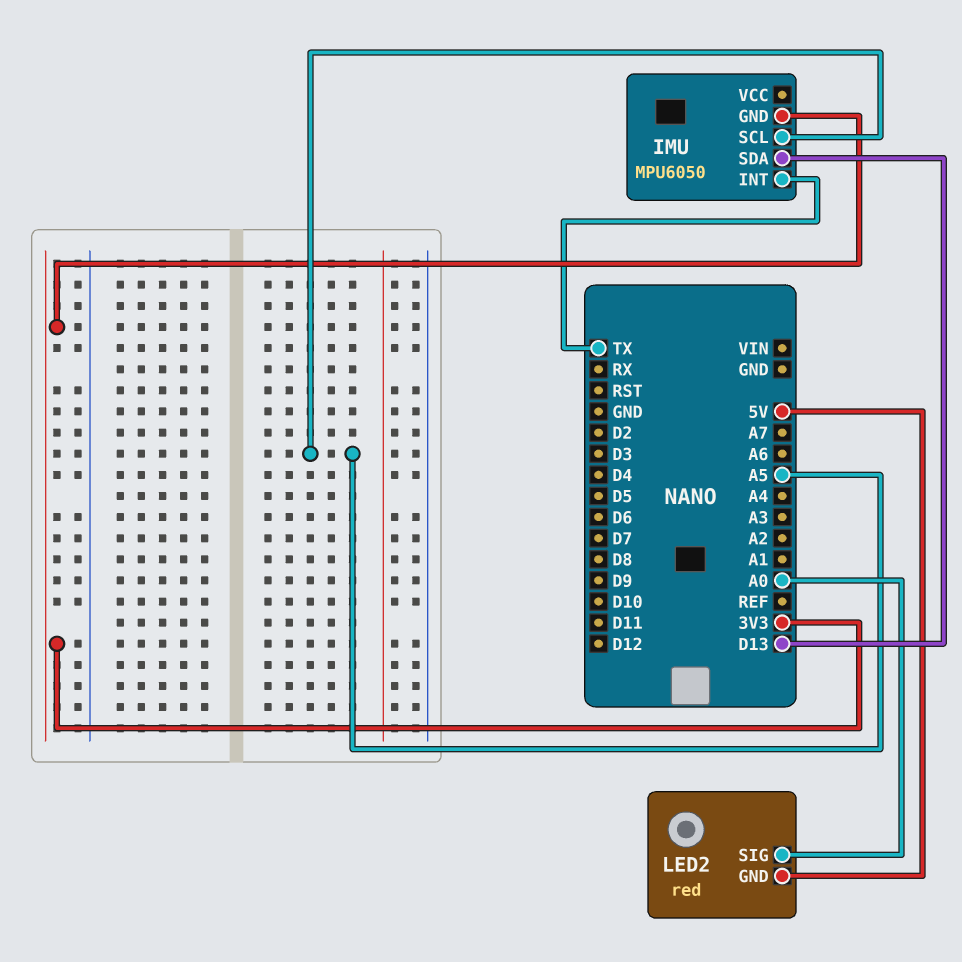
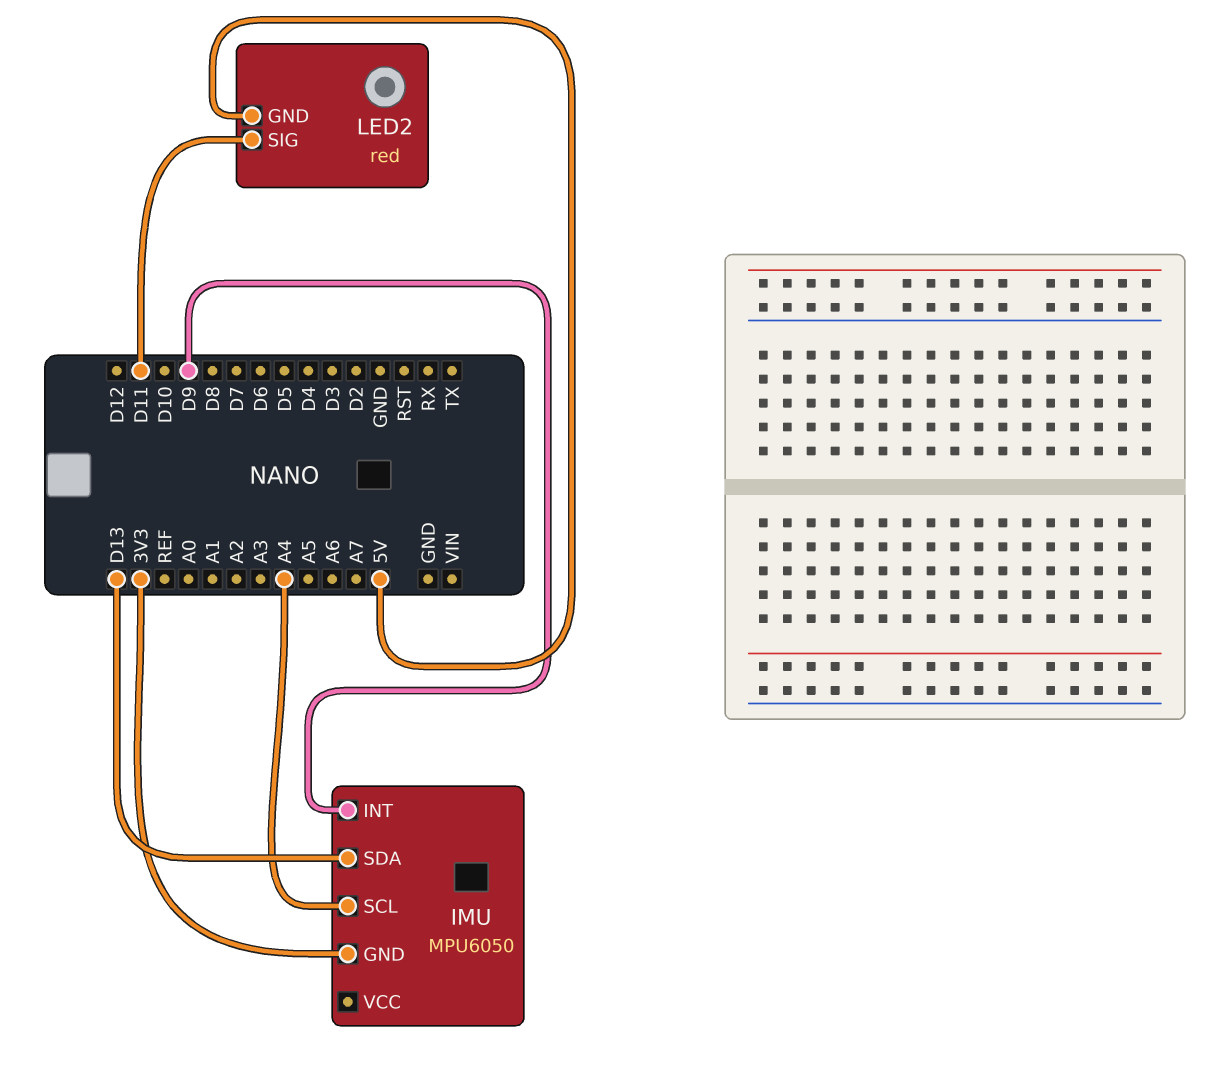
IMU pin INT: TX -> D9
IMU pin SCL: A5 -> A4
LED2 pin SIG: A0 -> D11

